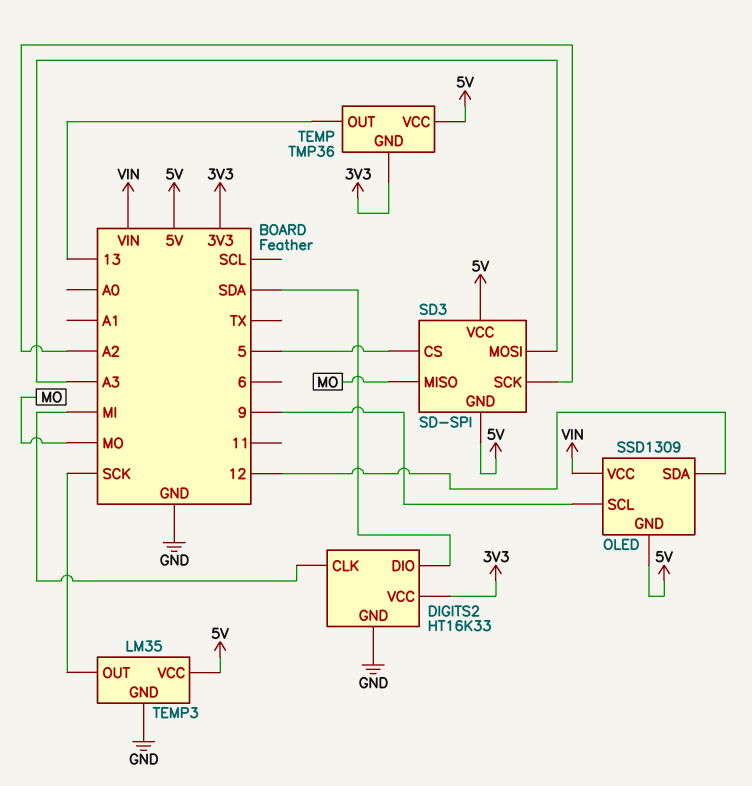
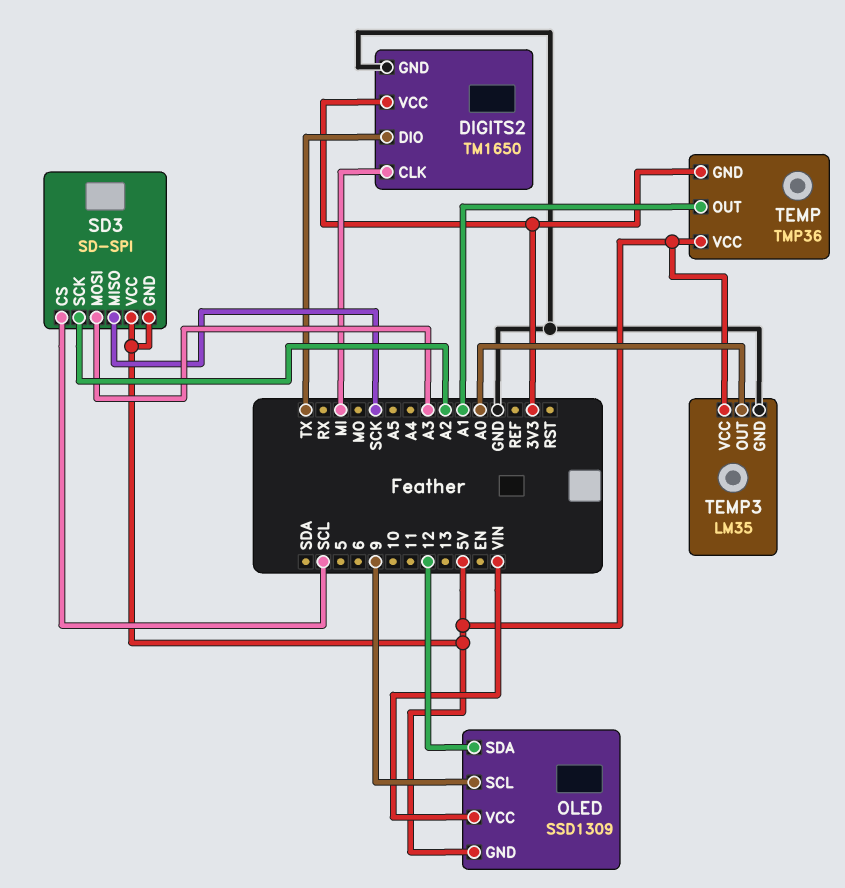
DIGITS2: HT16K33 -> TM1650
DIGITS2 pin DIO: SDA -> TX
SD3 pin CS: 5 -> SCL
SD3 pin MISO: MO -> SCK
TEMP pin OUT: 13 -> A1
TEMP3 pin OUT: SCK -> A0

